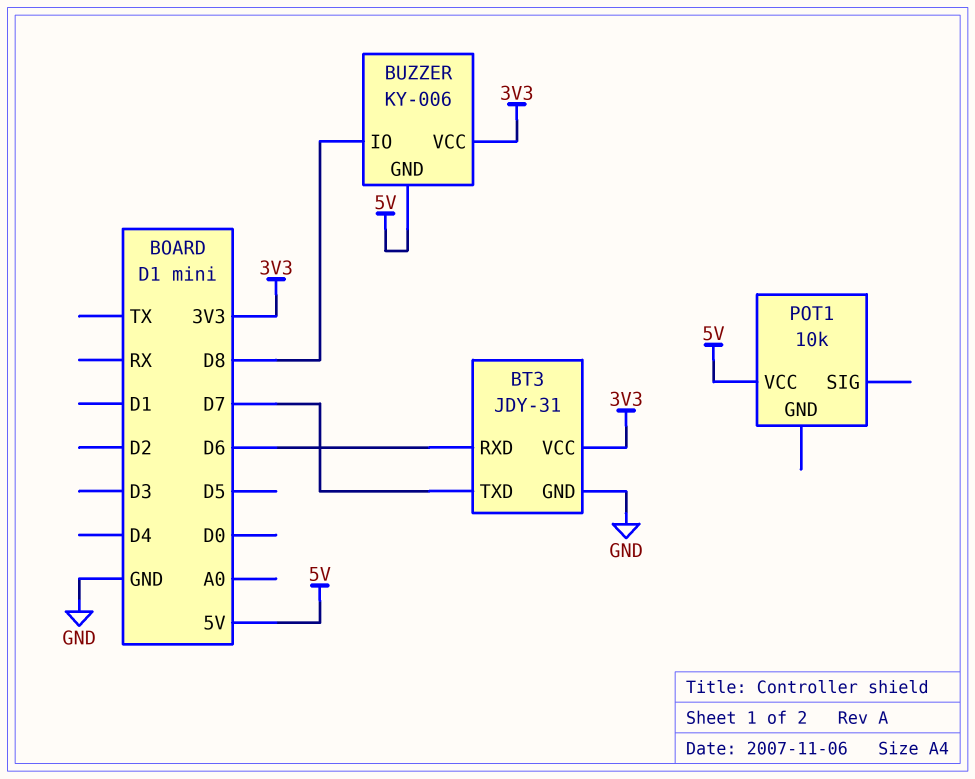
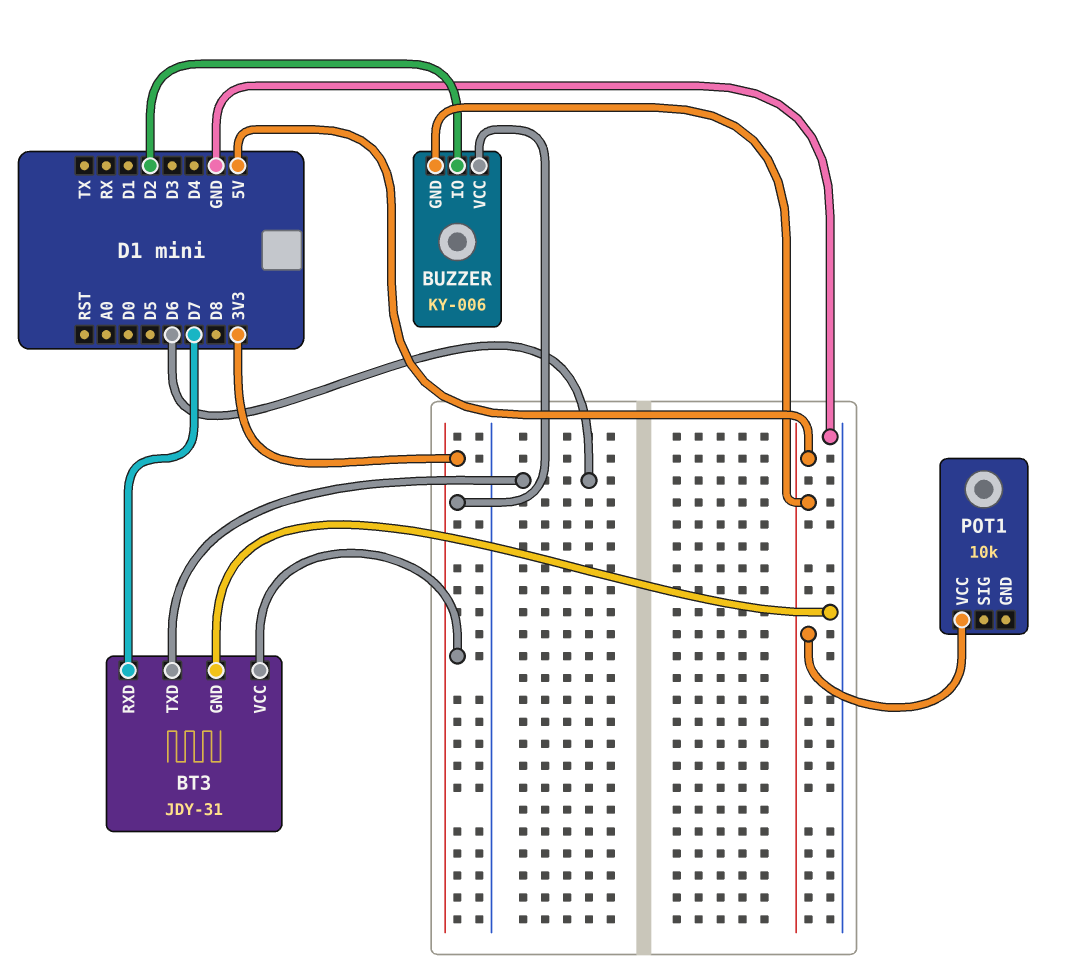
BT3 pin RXD: D6 -> D7
BT3 pin TXD: D7 -> D6
BUZZER pin IO: D8 -> D2

